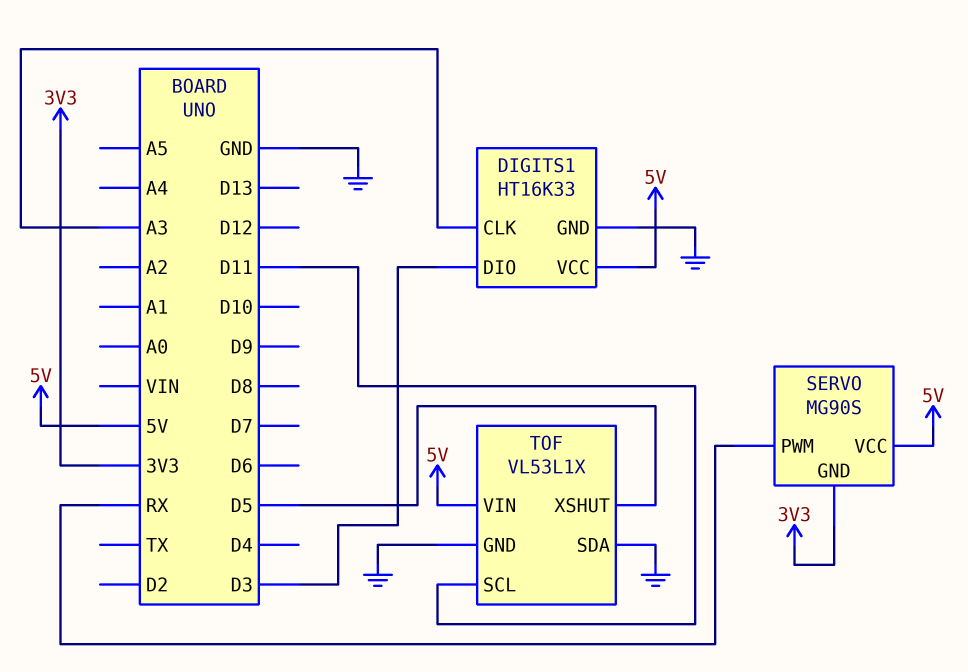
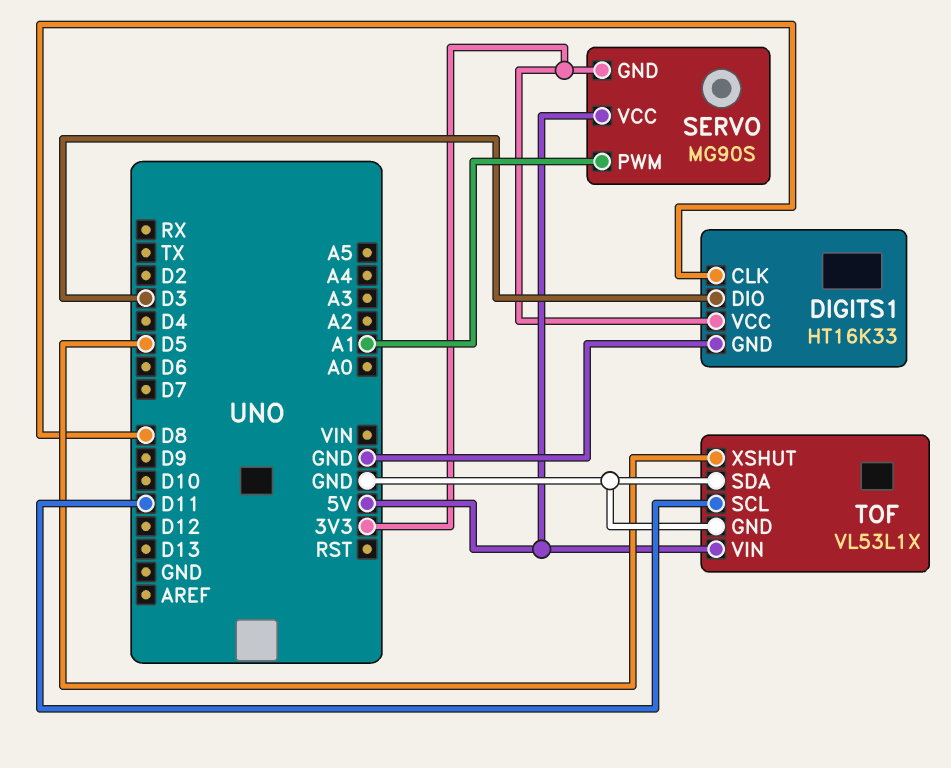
DIGITS1 pin CLK: A3 -> D8
DIGITS1 pin VCC: 5V -> 3V3
SERVO pin PWM: RX -> A1

